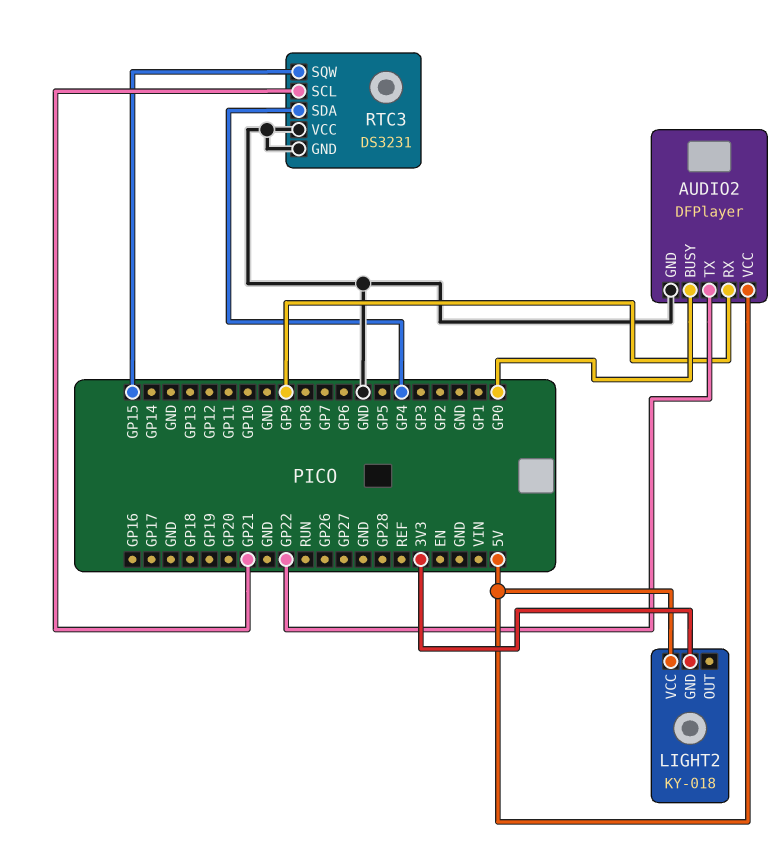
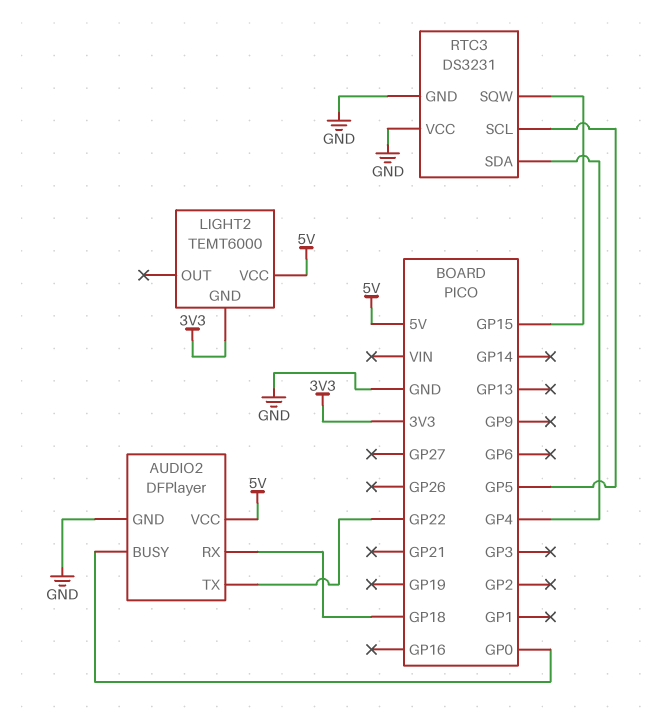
AUDIO2 pin RX: GP9 -> GP18
LIGHT2: KY-018 -> TEMT6000
RTC3 pin SCL: GP21 -> GP5

